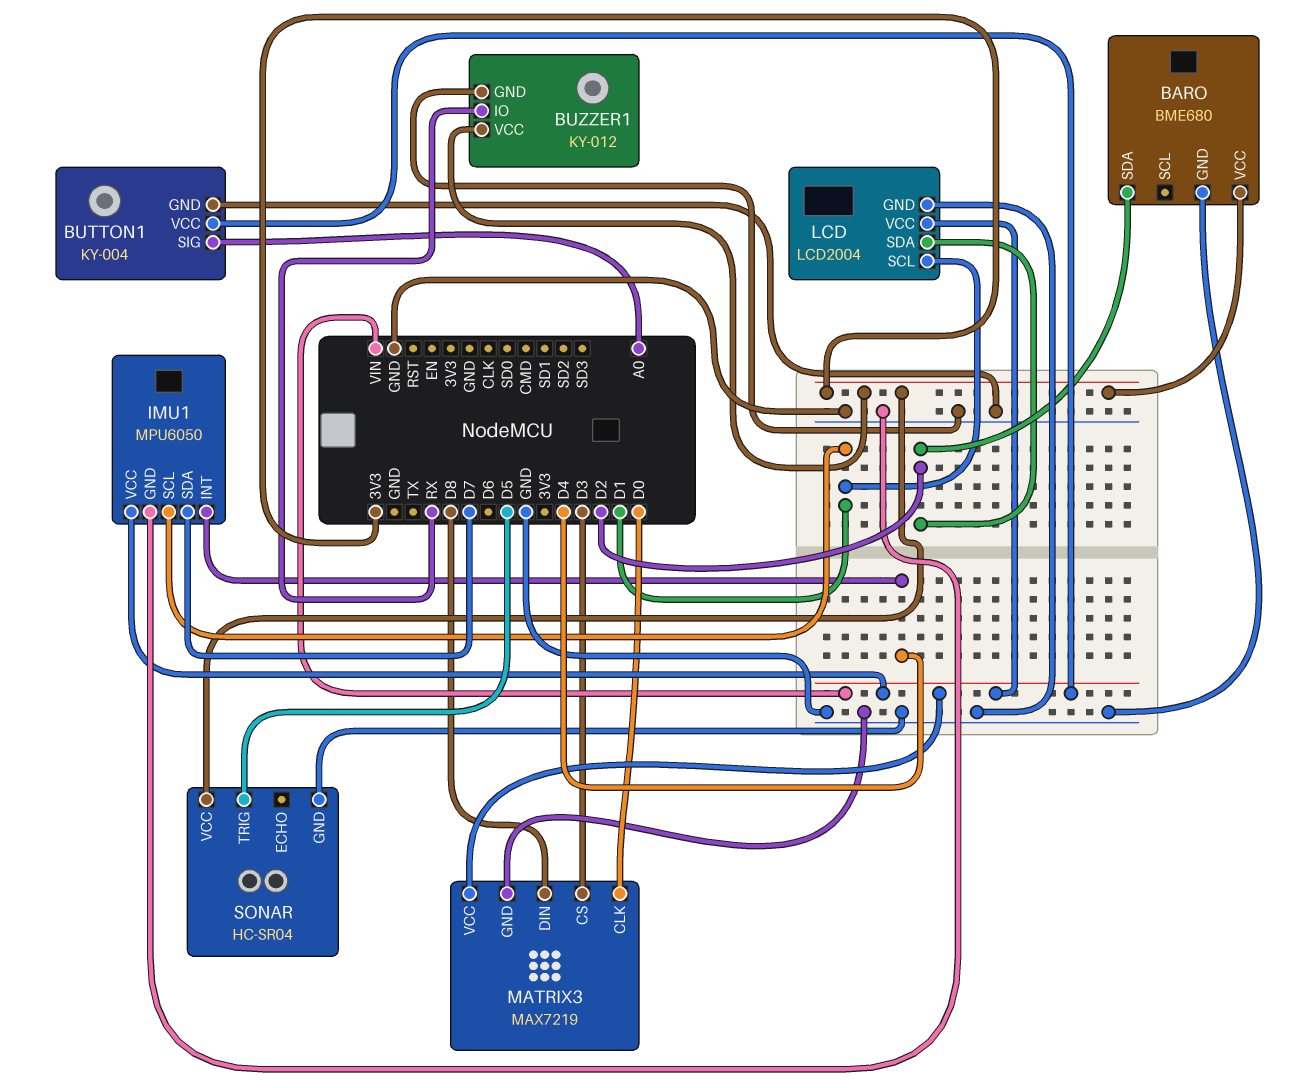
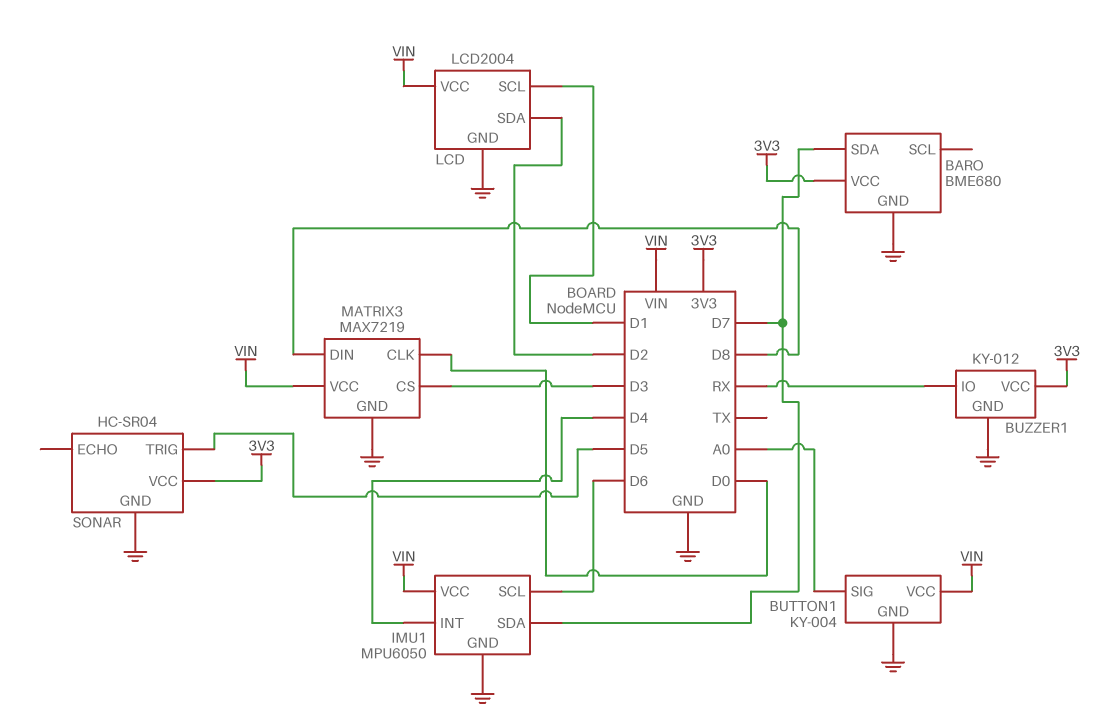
BARO pin SDA: D2 -> D7
IMU1 pin SCL: D1 -> D6

